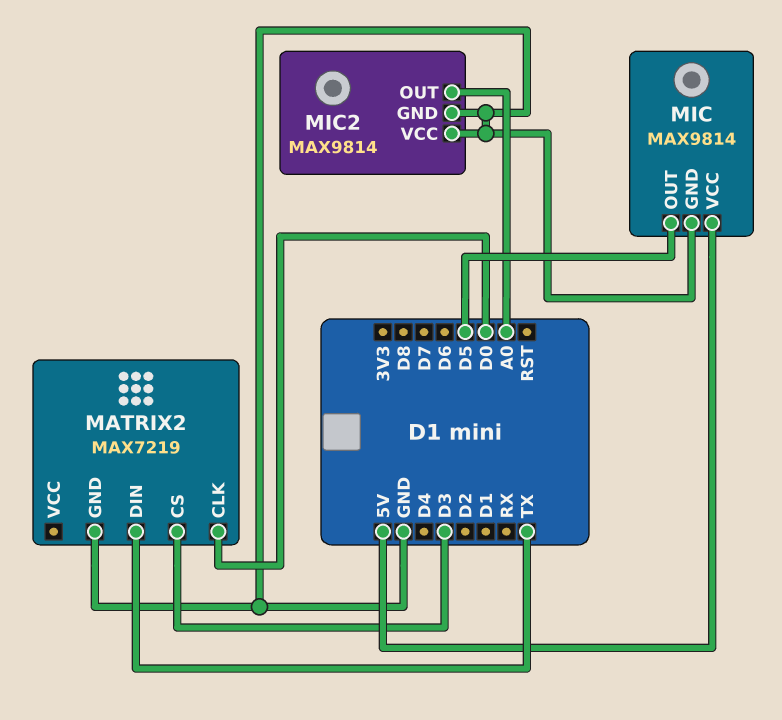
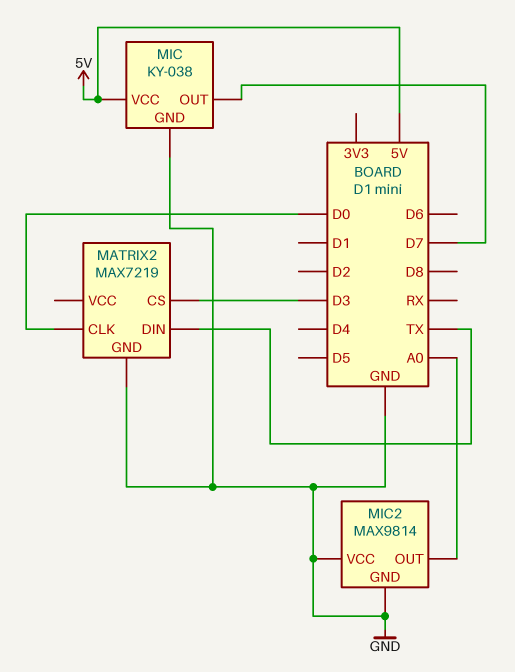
MIC: MAX9814 -> KY-038
MIC pin OUT: D5 -> D7

